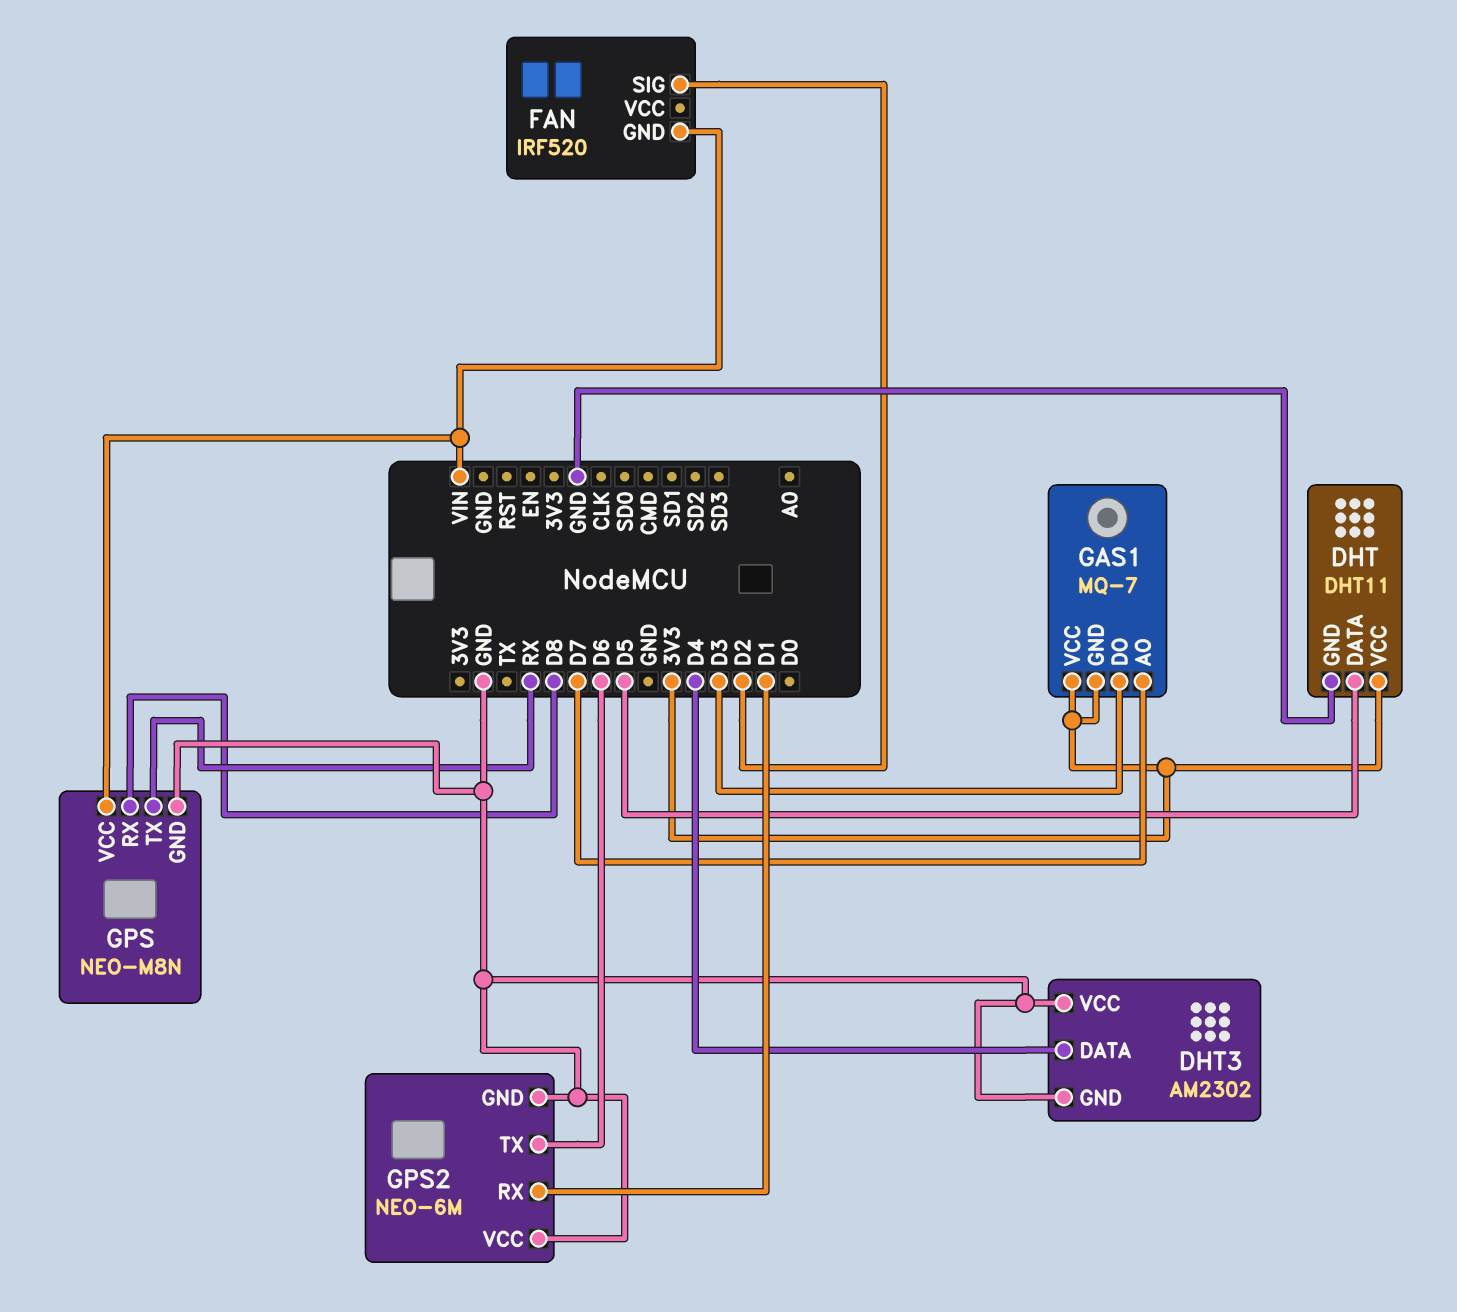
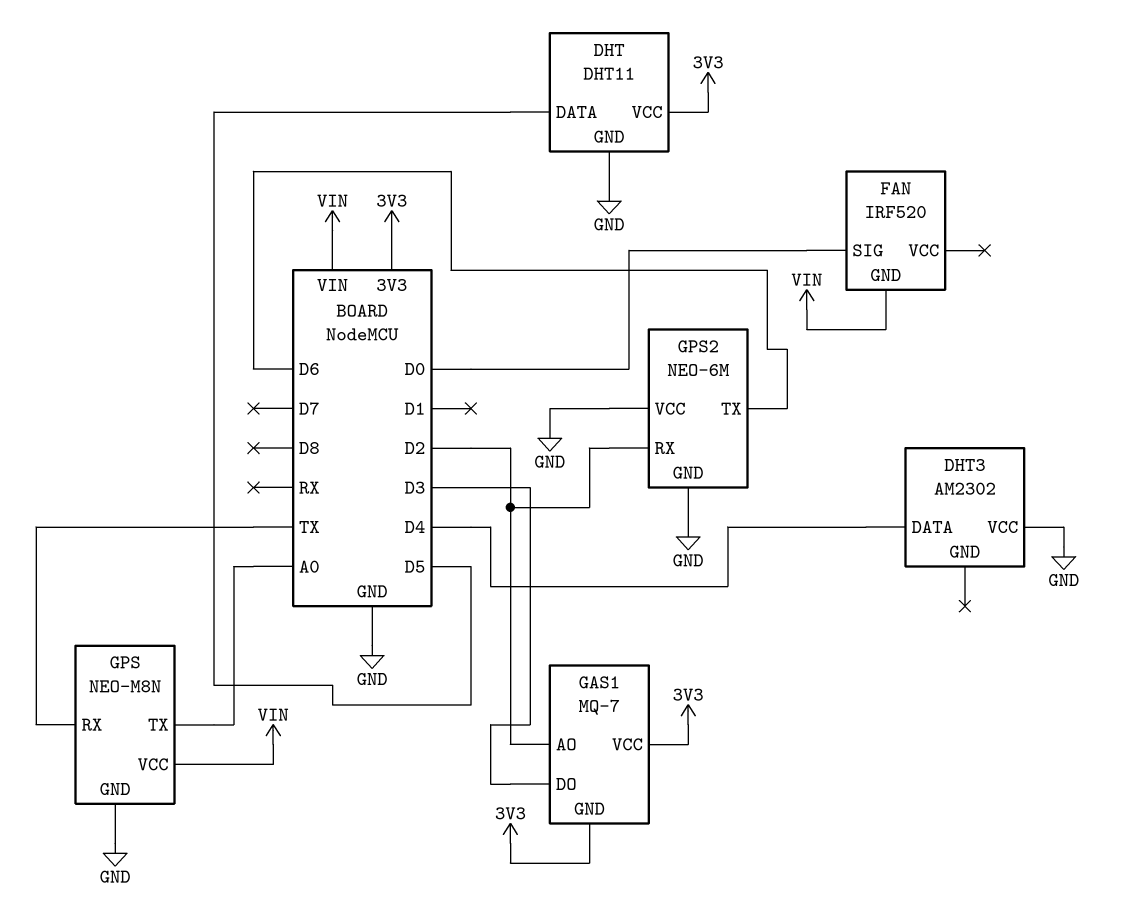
DHT3 pin GND: GND -> none
FAN pin SIG: D2 -> D0
GAS1 pin AO: D7 -> D2
GPS pin RX: D8 -> TX
GPS pin TX: RX -> A0
GPS2 pin RX: D1 -> D2

